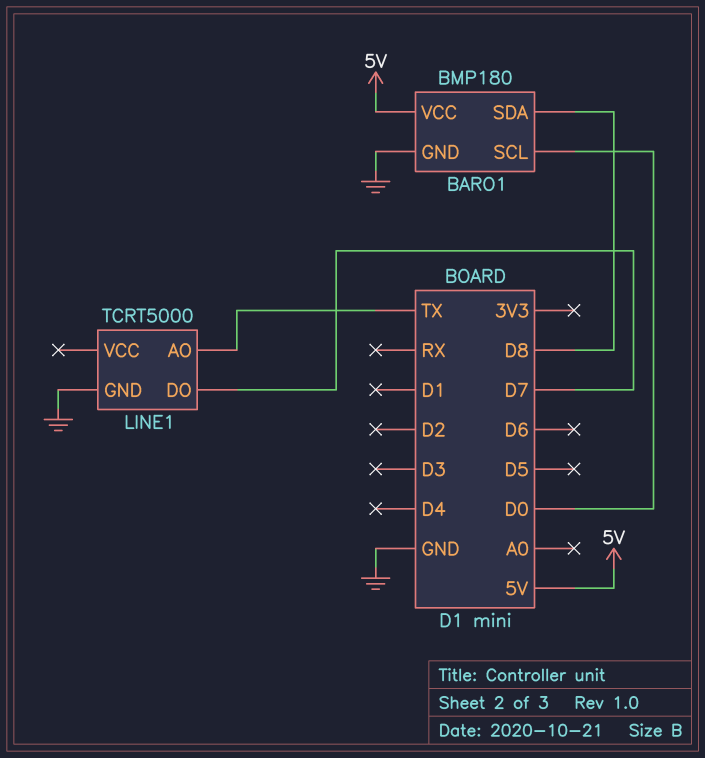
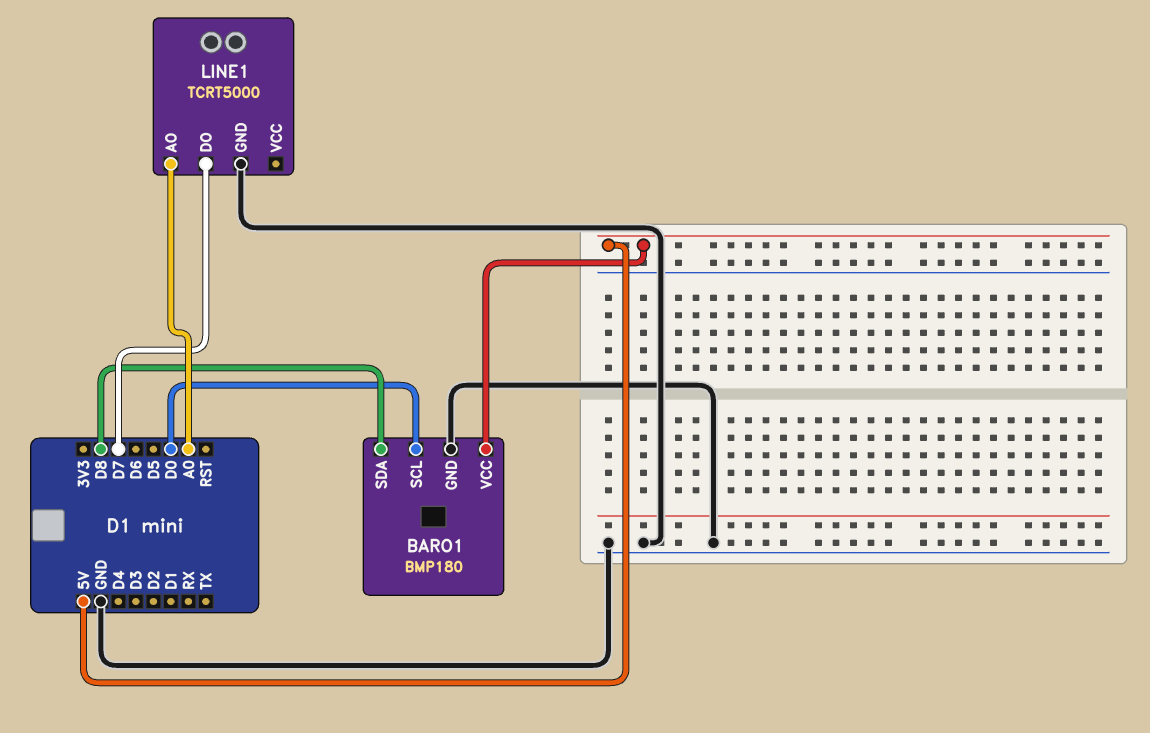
LINE1 pin AO: TX -> A0

